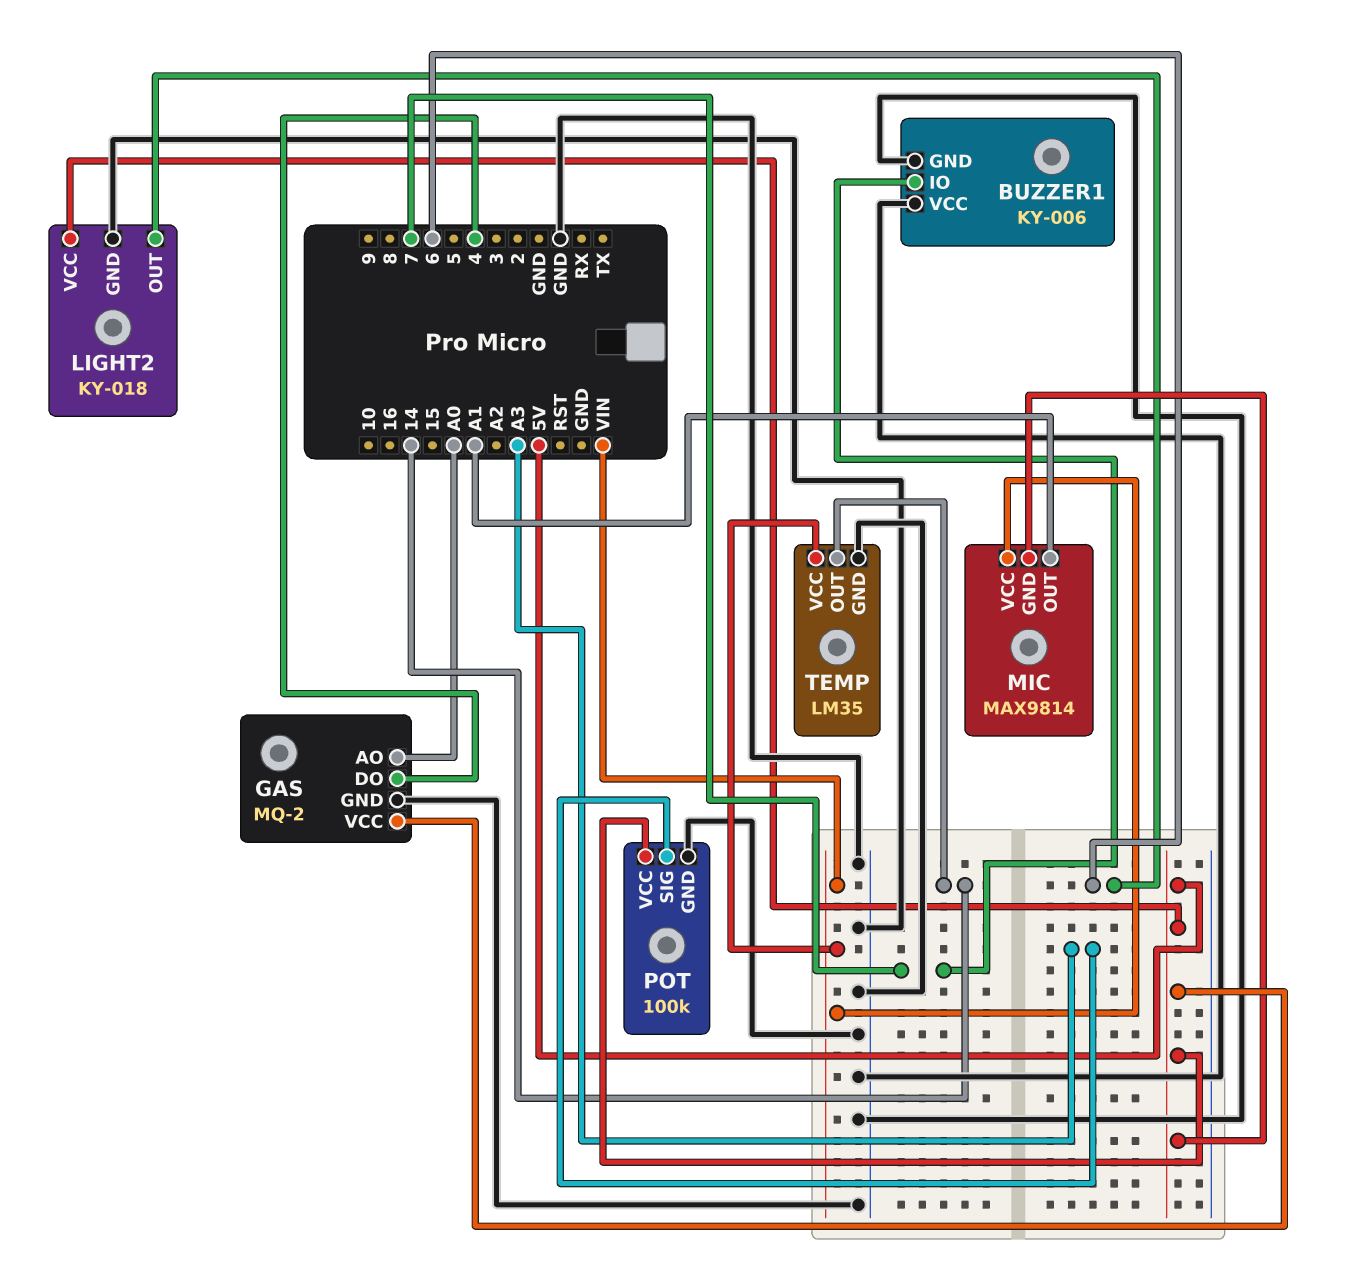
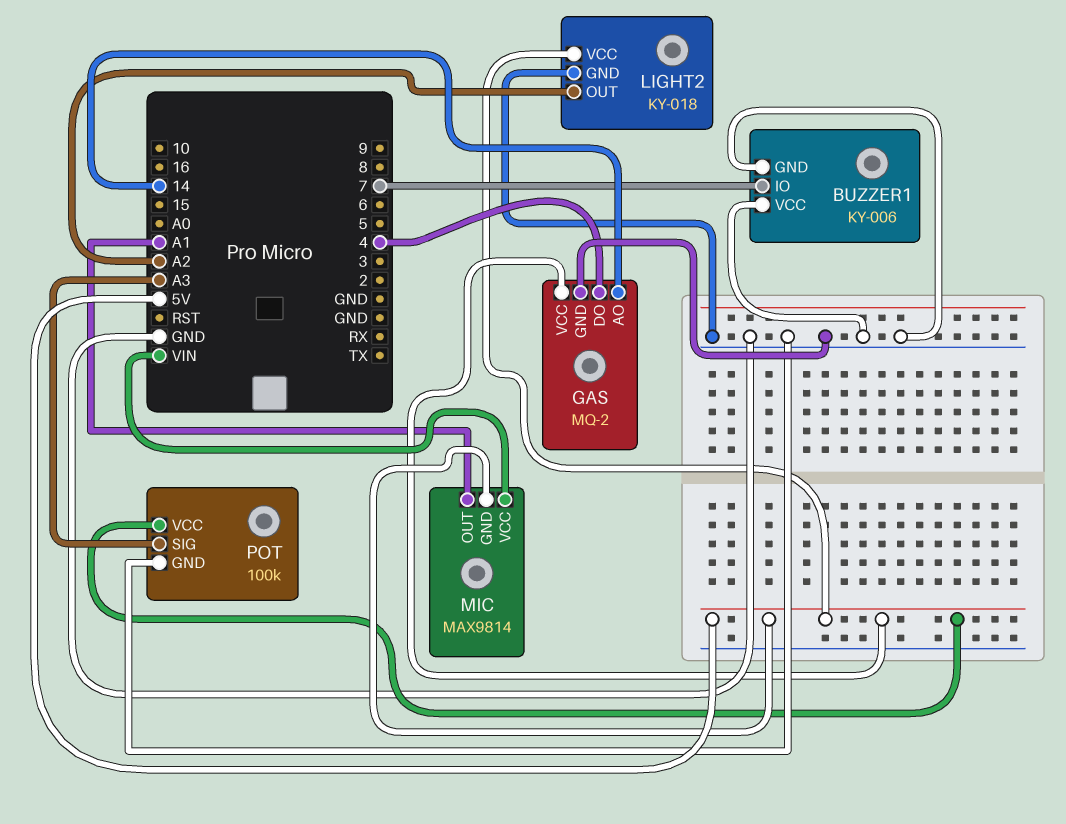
GAS pin AO: A0 -> 14
LIGHT2 pin OUT: 6 -> A2
TEMP: LM35 -> none
TEMP pin GND: GND -> none
TEMP pin OUT: 14 -> none
TEMP pin VCC: VIN -> none

